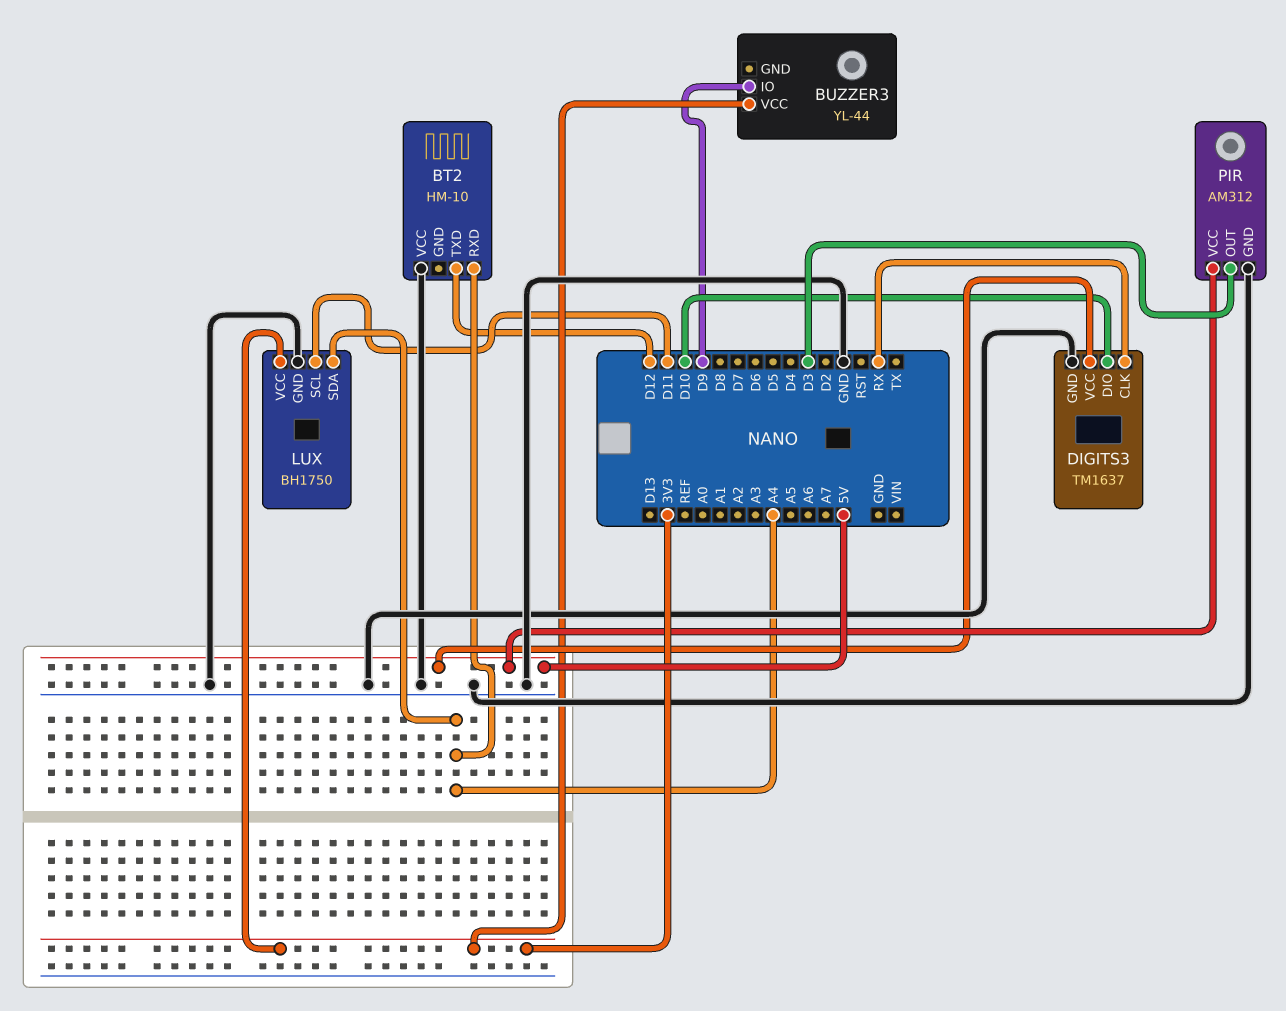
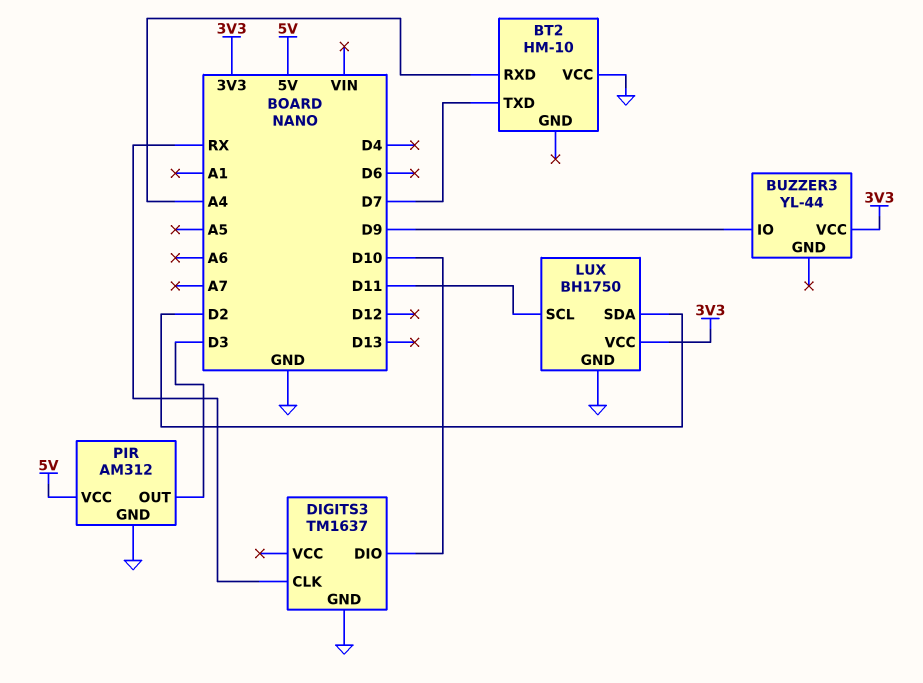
BT2 pin TXD: D12 -> D7
DIGITS3 pin VCC: 5V -> none
LUX pin SDA: A4 -> D2

